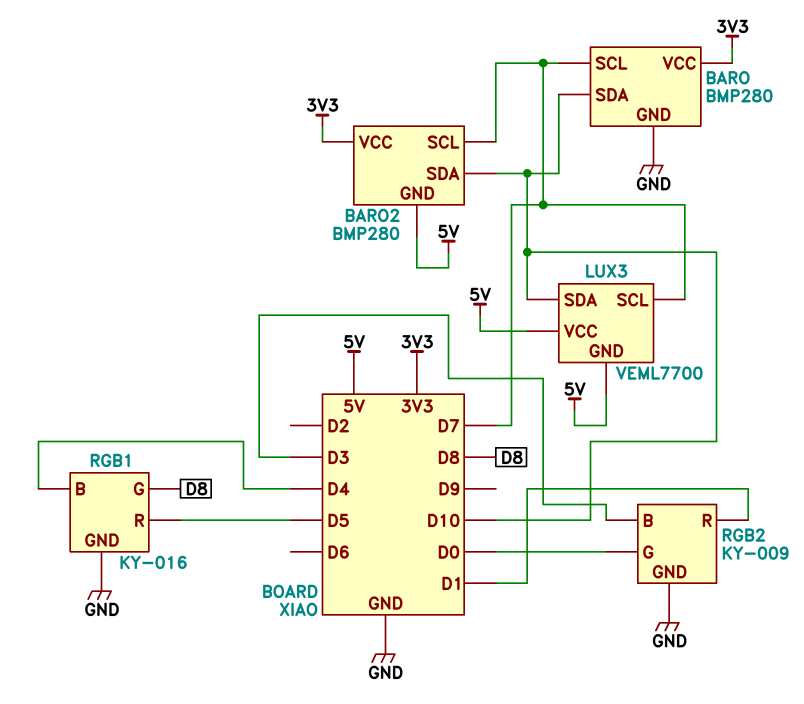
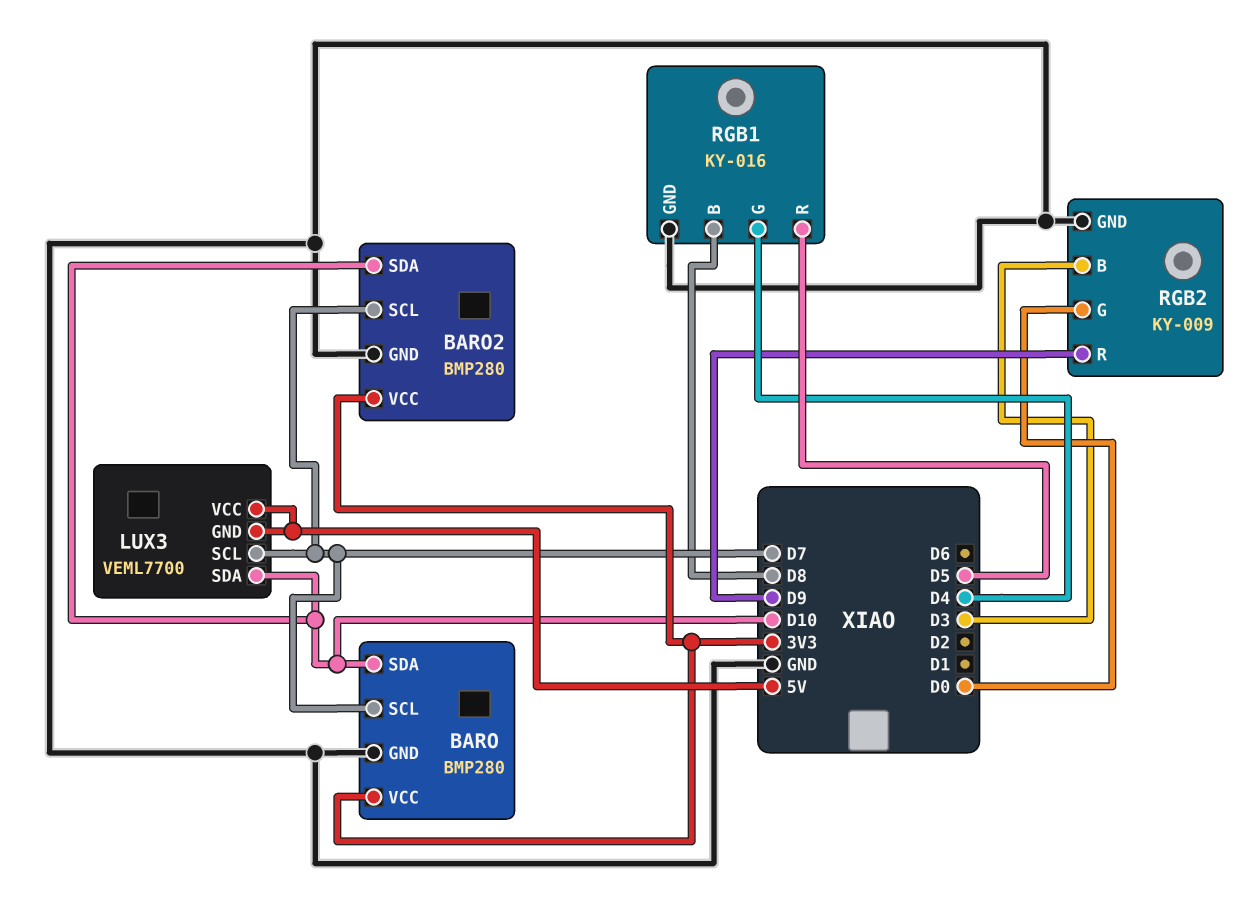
BARO2 pin GND: 5V -> GND
RGB1 pin B: D4 -> D8
RGB1 pin G: D8 -> D4
RGB2 pin R: D1 -> D9

